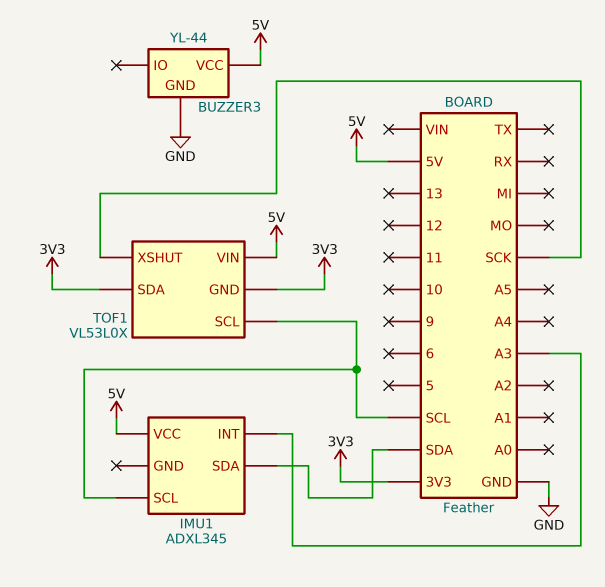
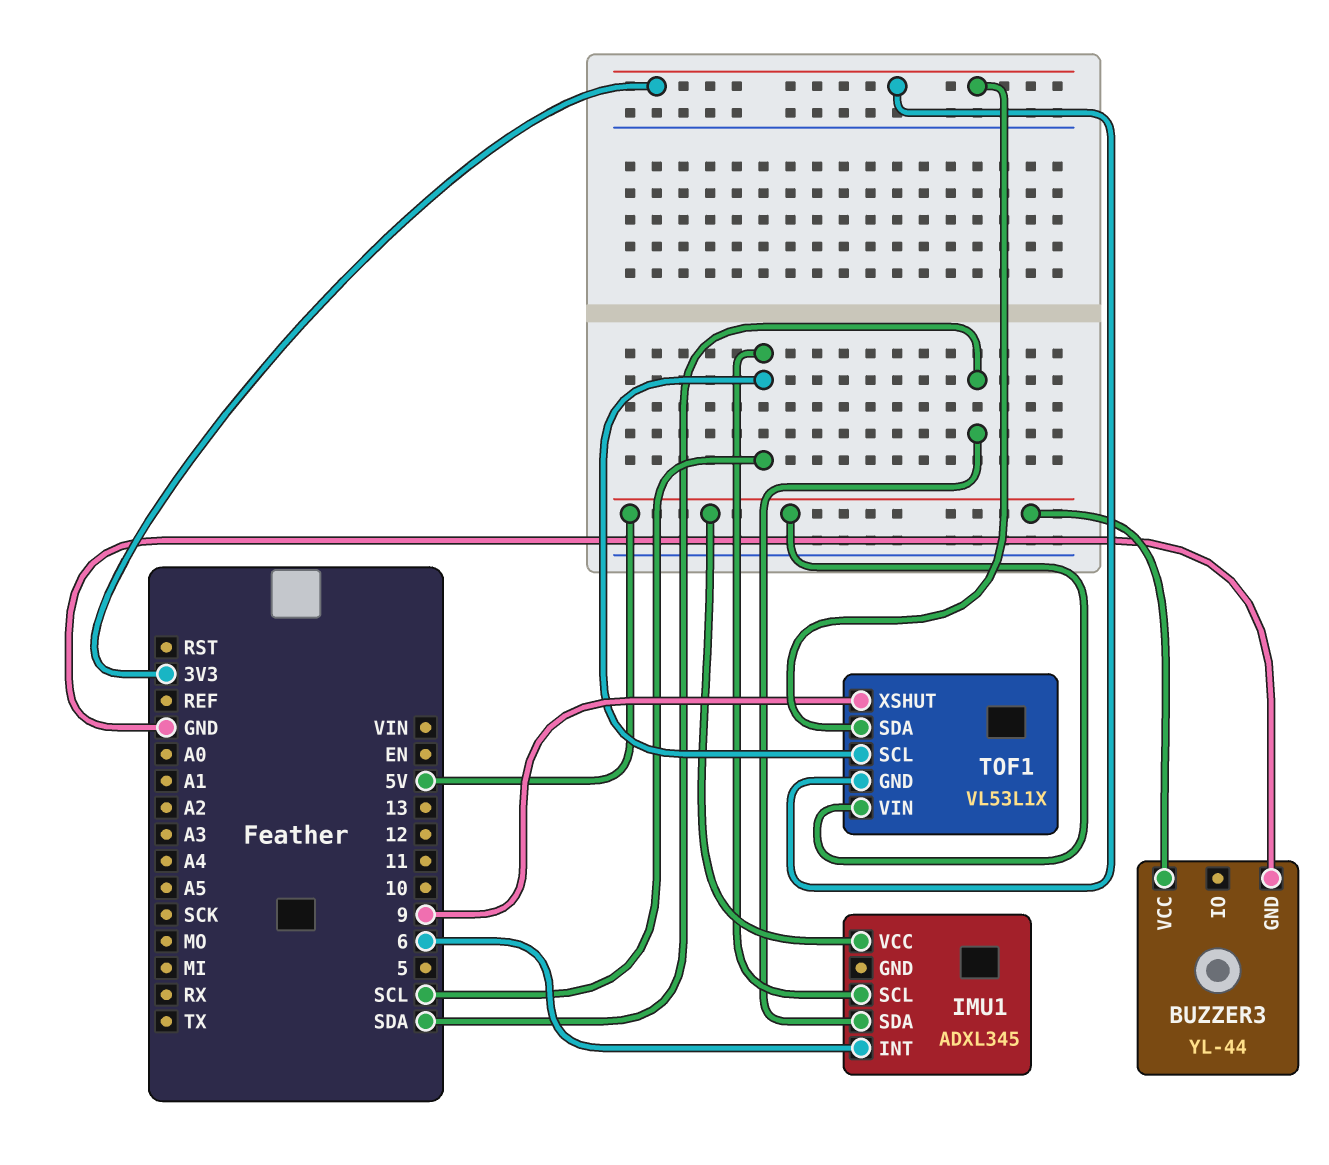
IMU1 pin INT: A3 -> 6
TOF1: VL53L0X -> VL53L1X
TOF1 pin XSHUT: SCK -> 9

